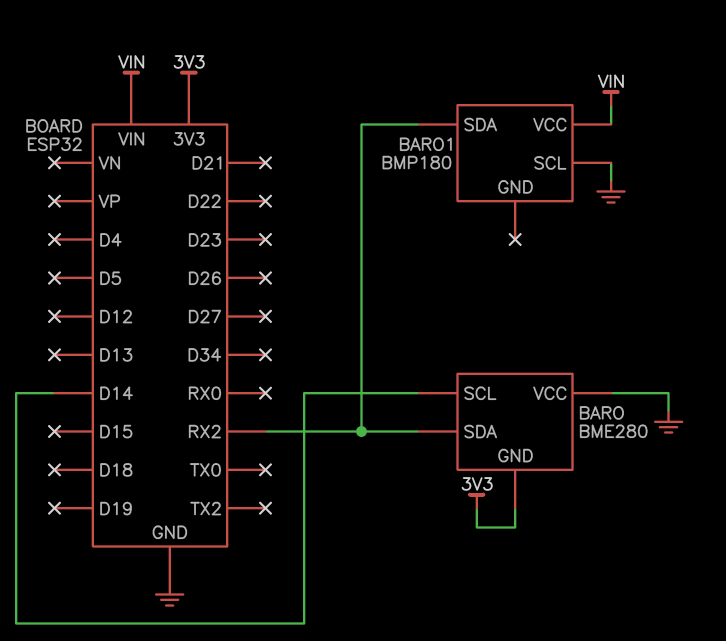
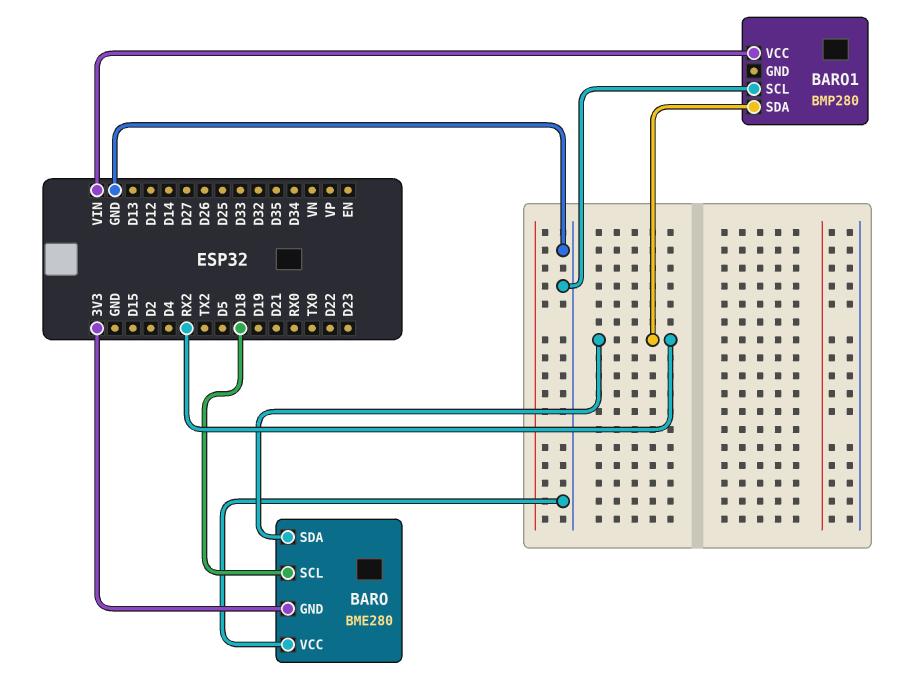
BARO pin SCL: D14 -> D18
BARO1: BMP180 -> BMP280

